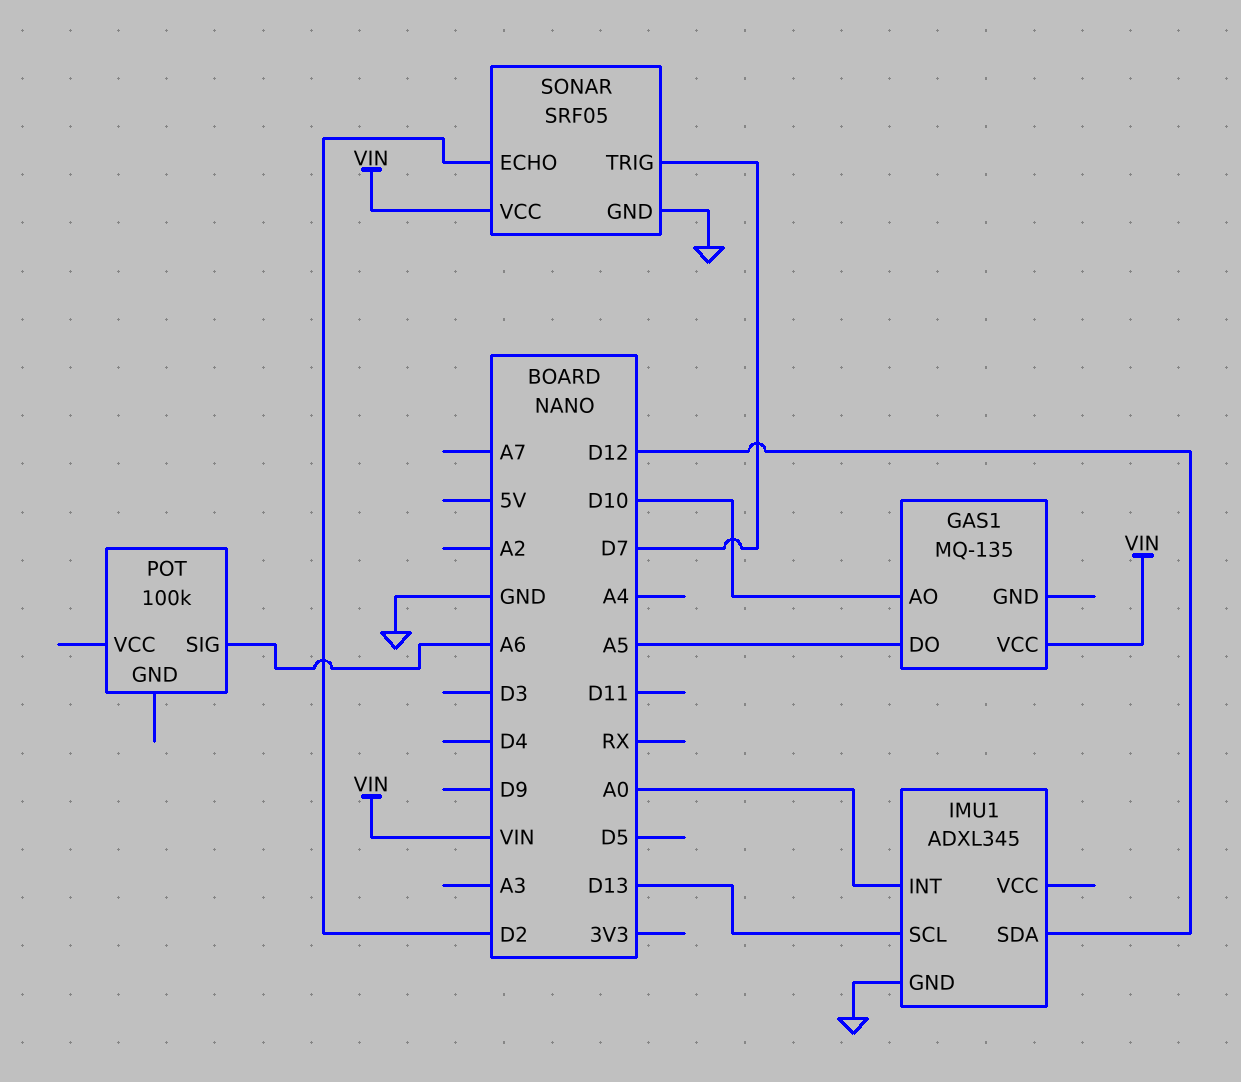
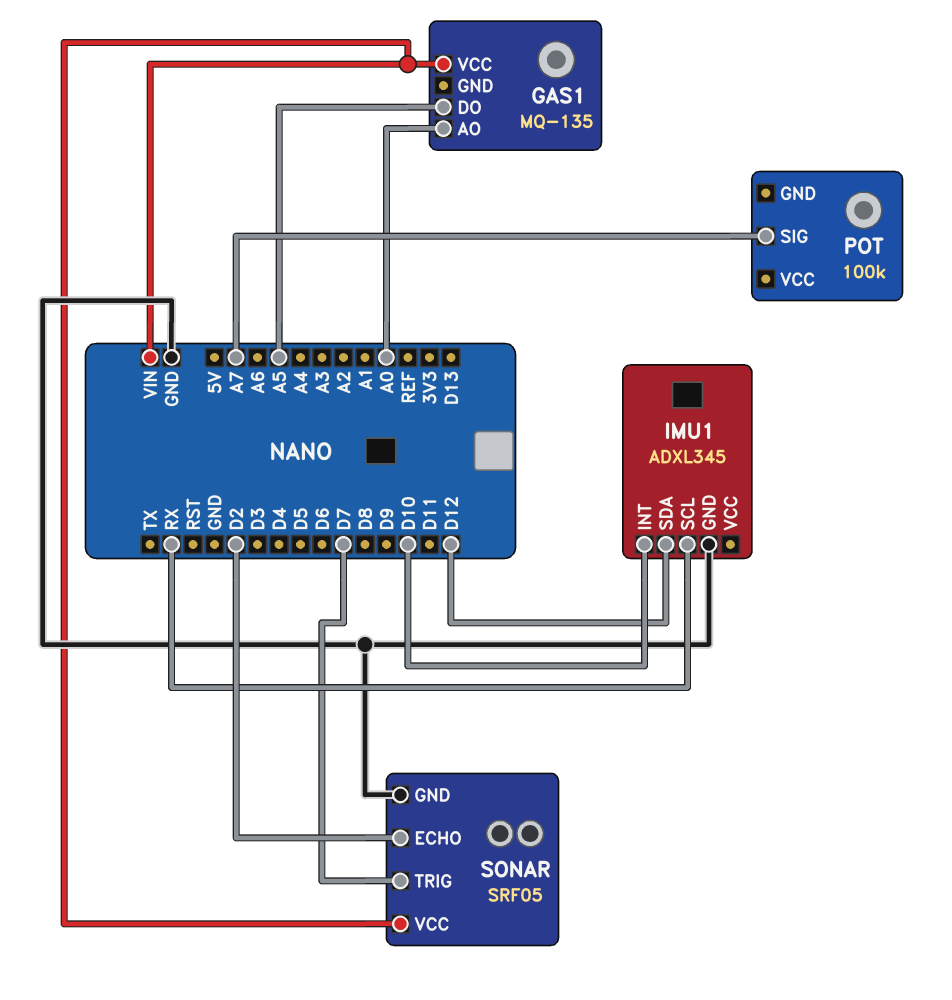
GAS1 pin AO: D10 -> A0
IMU1 pin INT: A0 -> D10
IMU1 pin SCL: D13 -> RX
POT pin SIG: A6 -> A7

